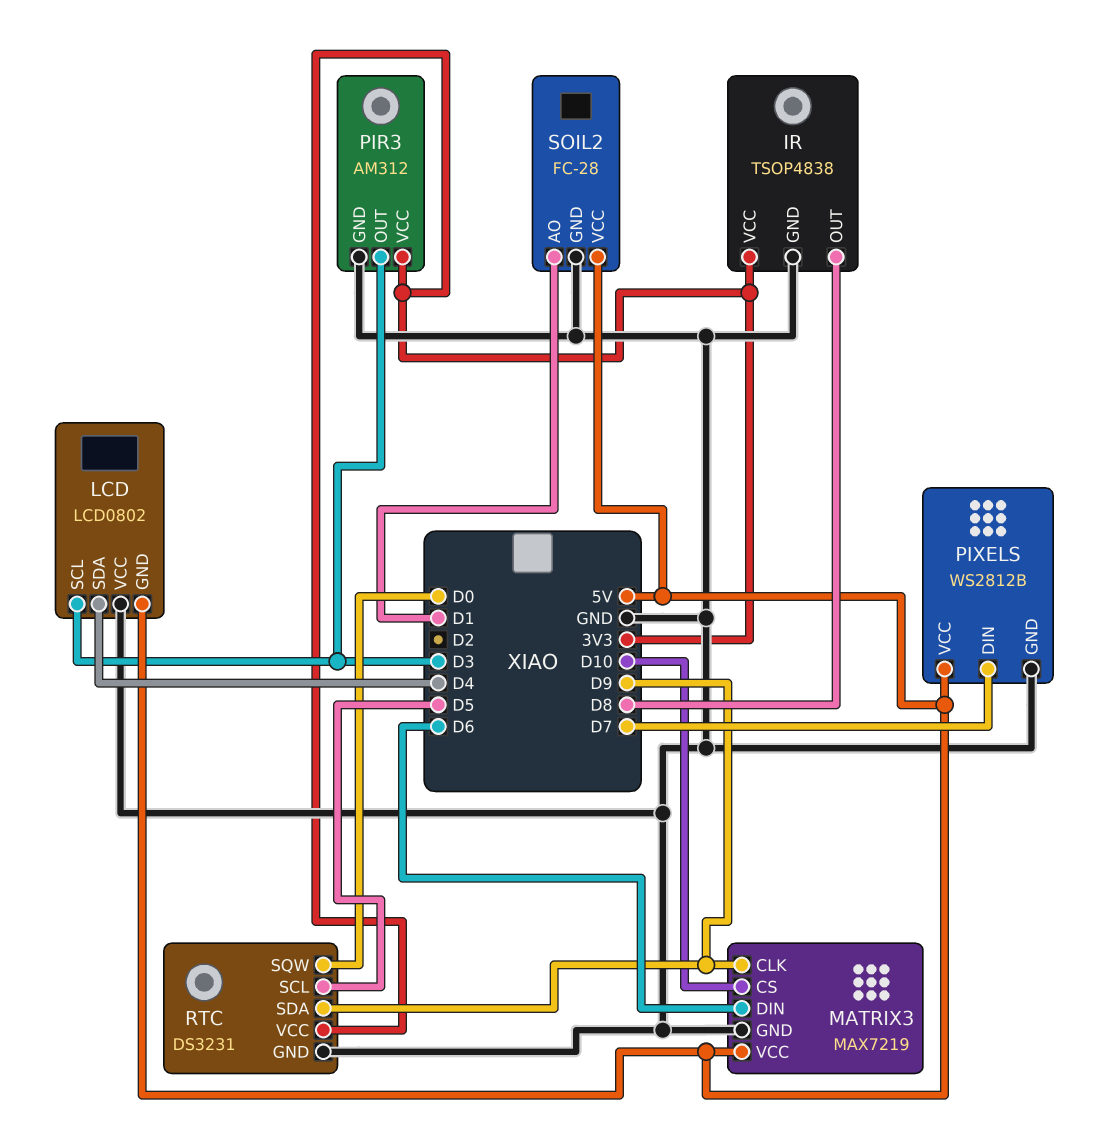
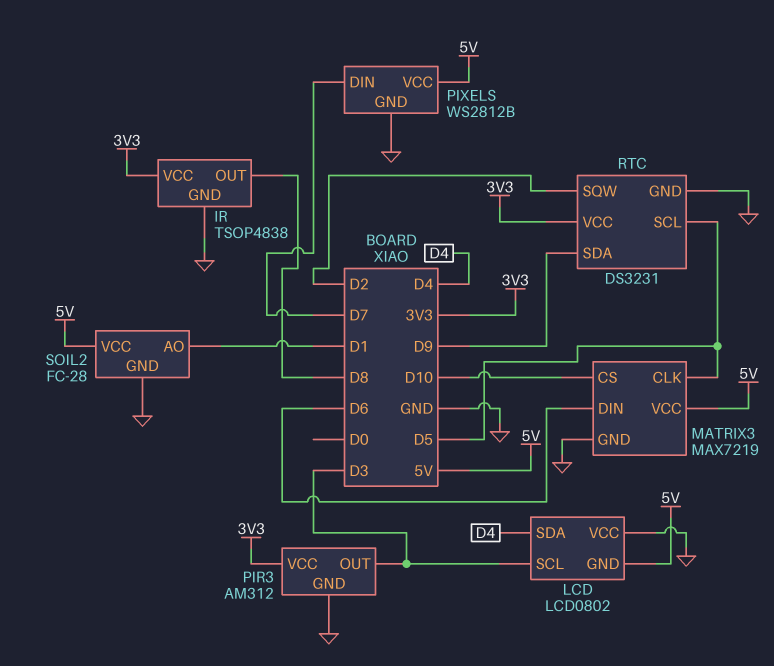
MATRIX3 pin CLK: D9 -> D5
RTC pin SQW: D0 -> D2

